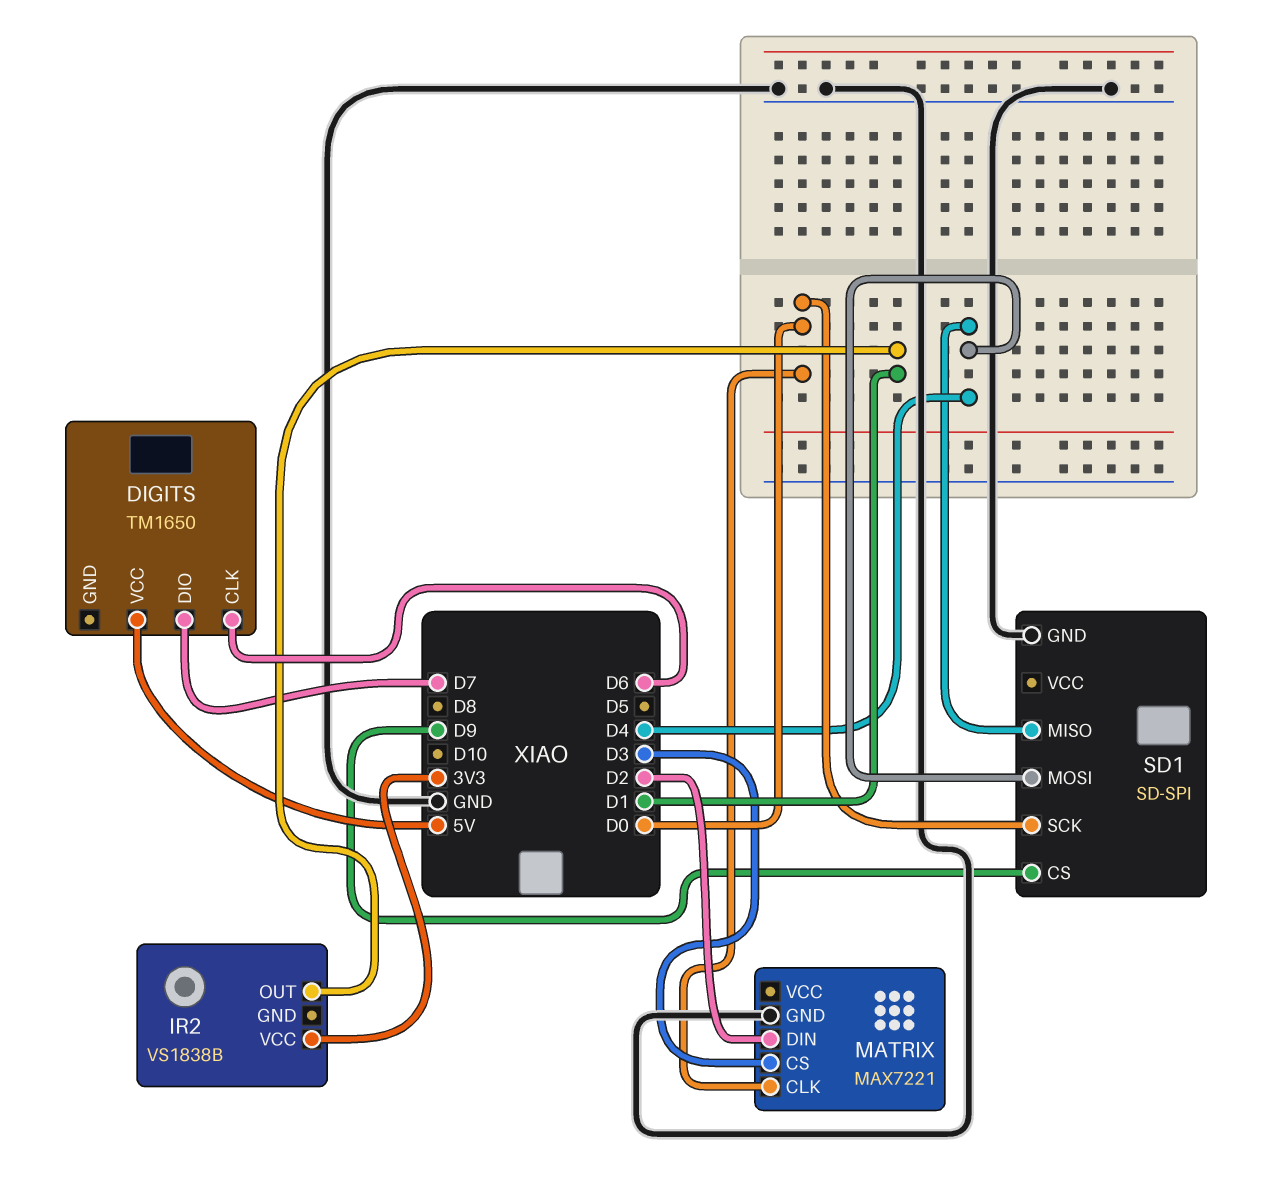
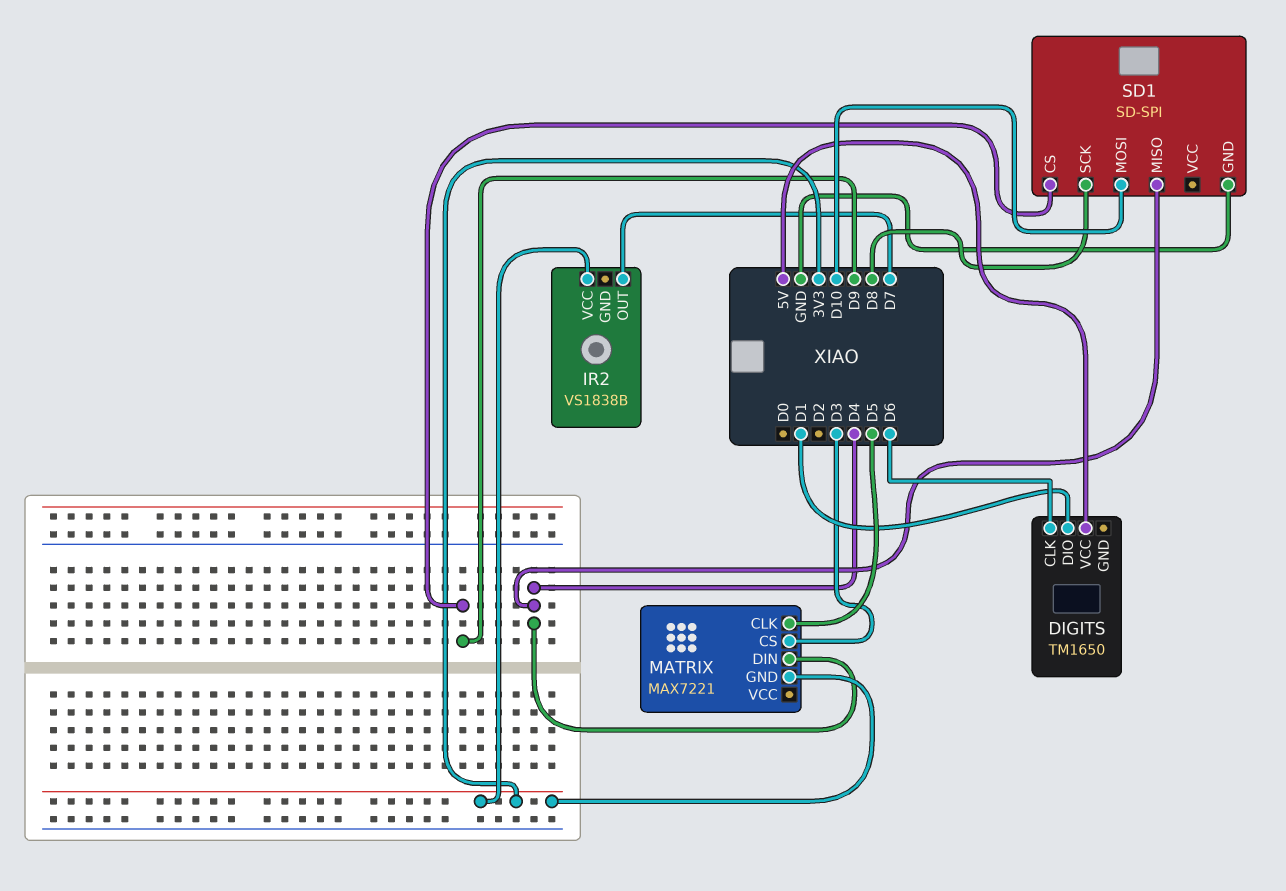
DIGITS pin DIO: D7 -> D1
IR2 pin OUT: D1 -> D7
MATRIX pin CLK: D0 -> D5
MATRIX pin DIN: D2 -> D4
MATRIX pin GND: GND -> 3V3
SD1 pin MOSI: D4 -> D10
SD1 pin SCK: D0 -> D8

